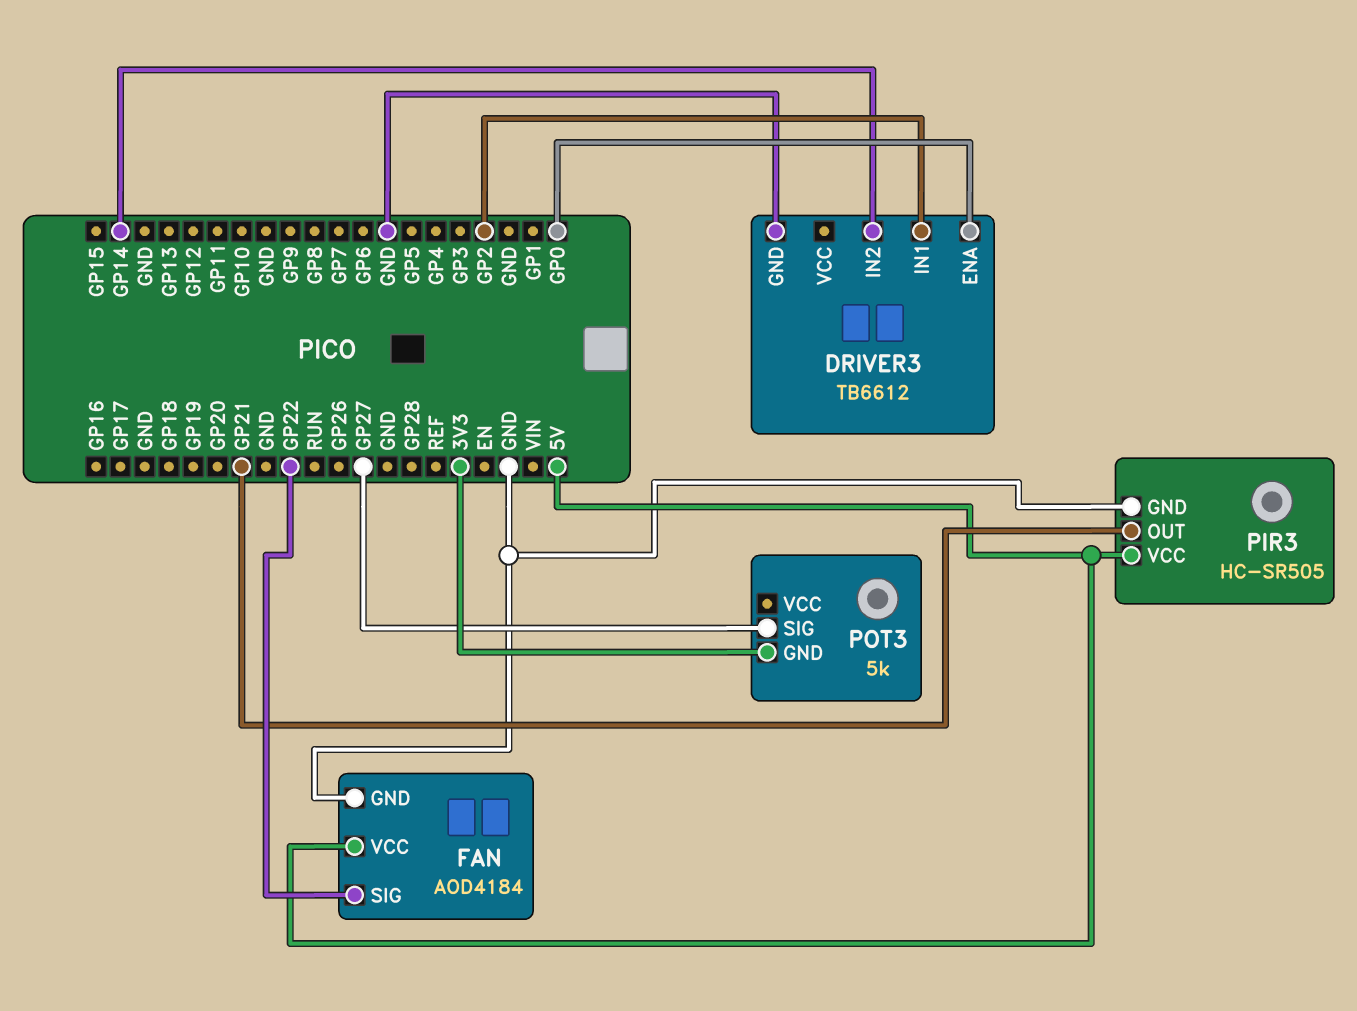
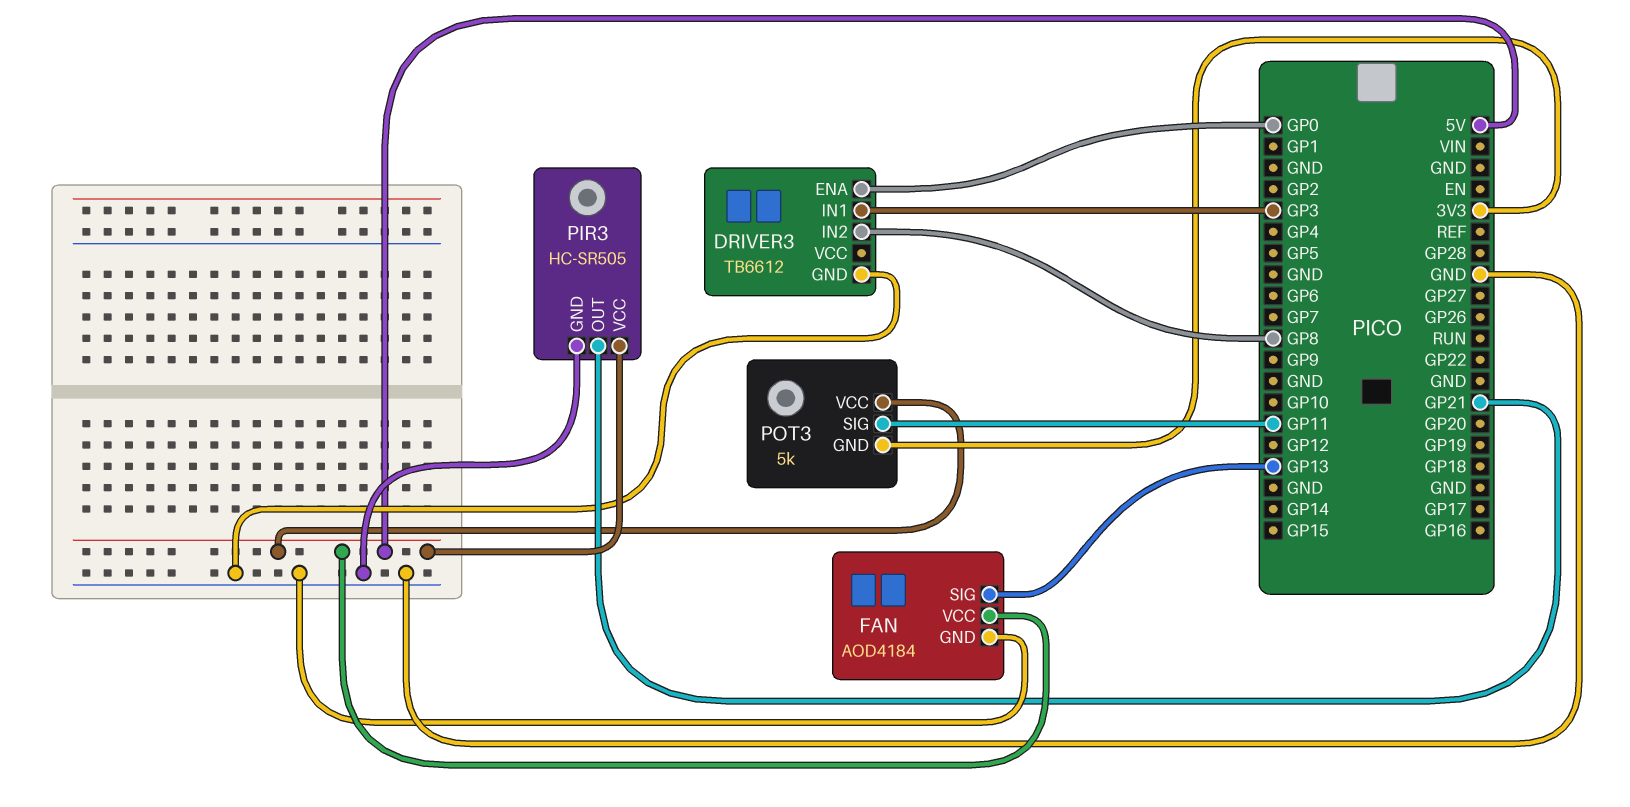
DRIVER3 pin IN1: GP2 -> GP3
DRIVER3 pin IN2: GP14 -> GP8
FAN pin SIG: GP22 -> GP13
POT3 pin SIG: GP27 -> GP11
POT3 pin VCC: none -> 5V

